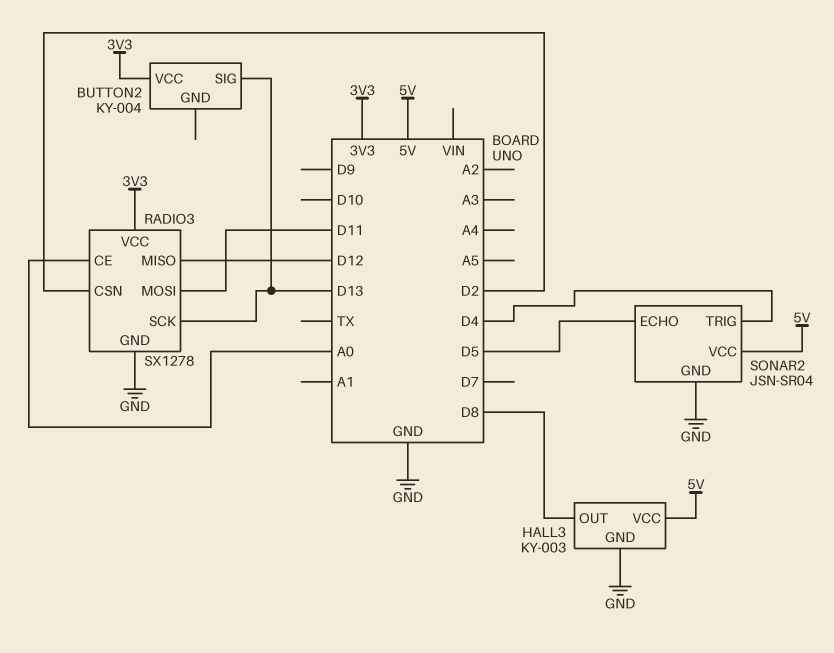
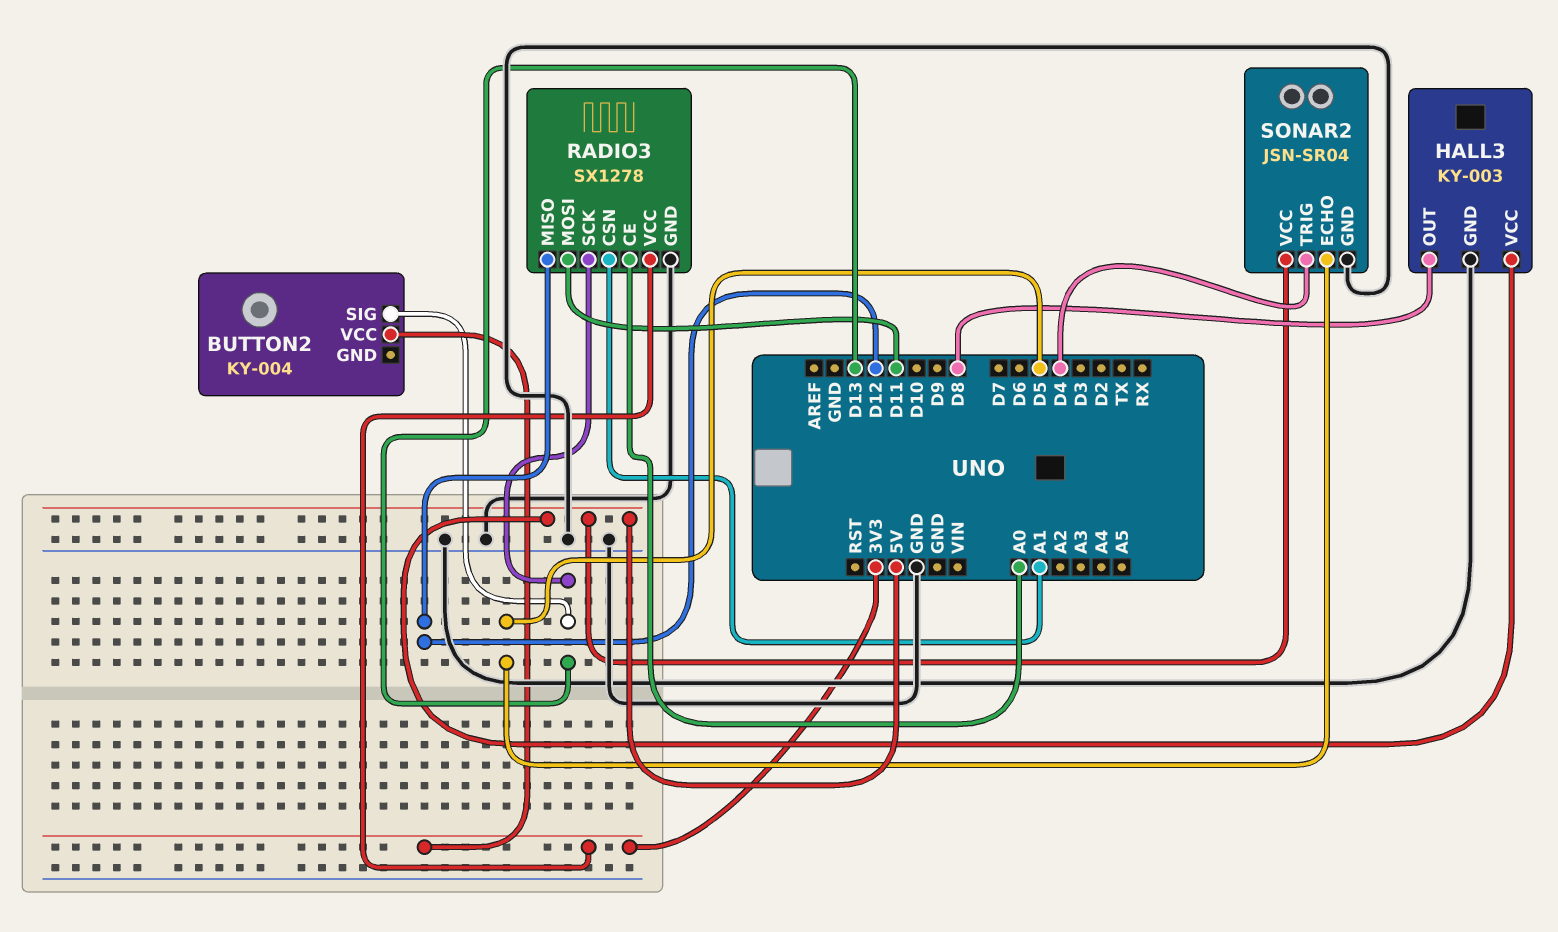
RADIO3 pin CSN: D2 -> A1

